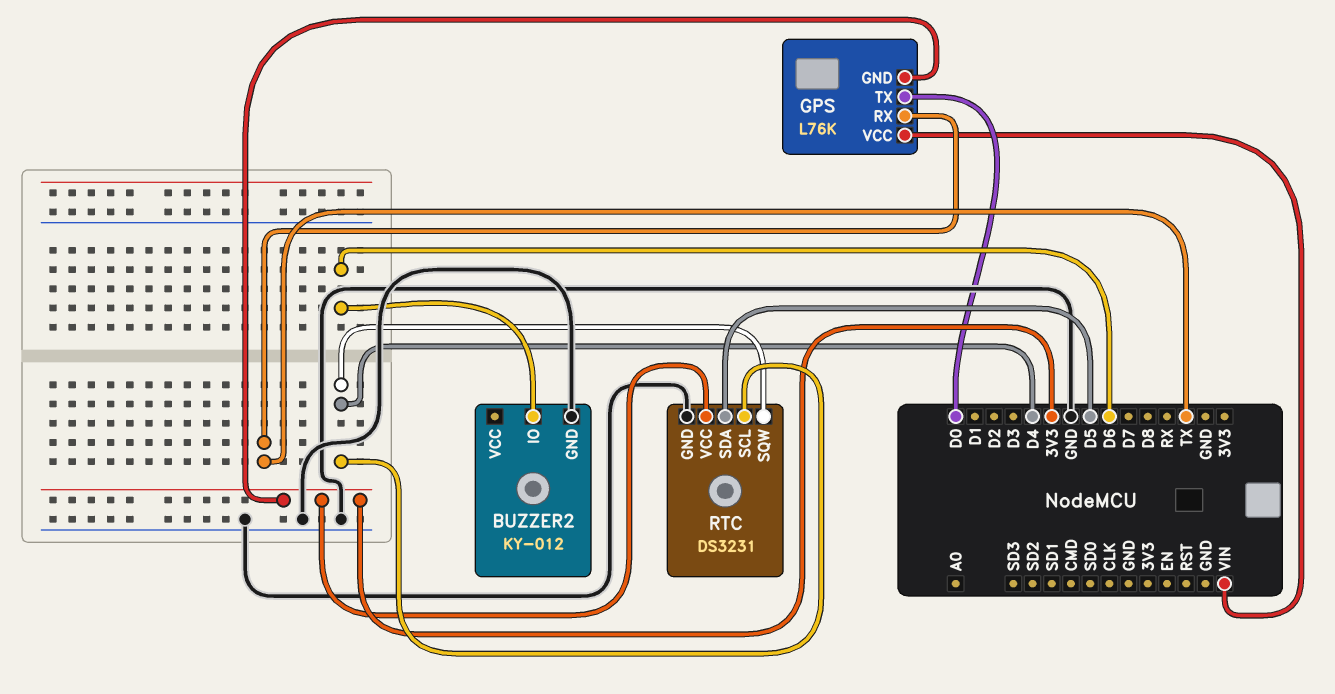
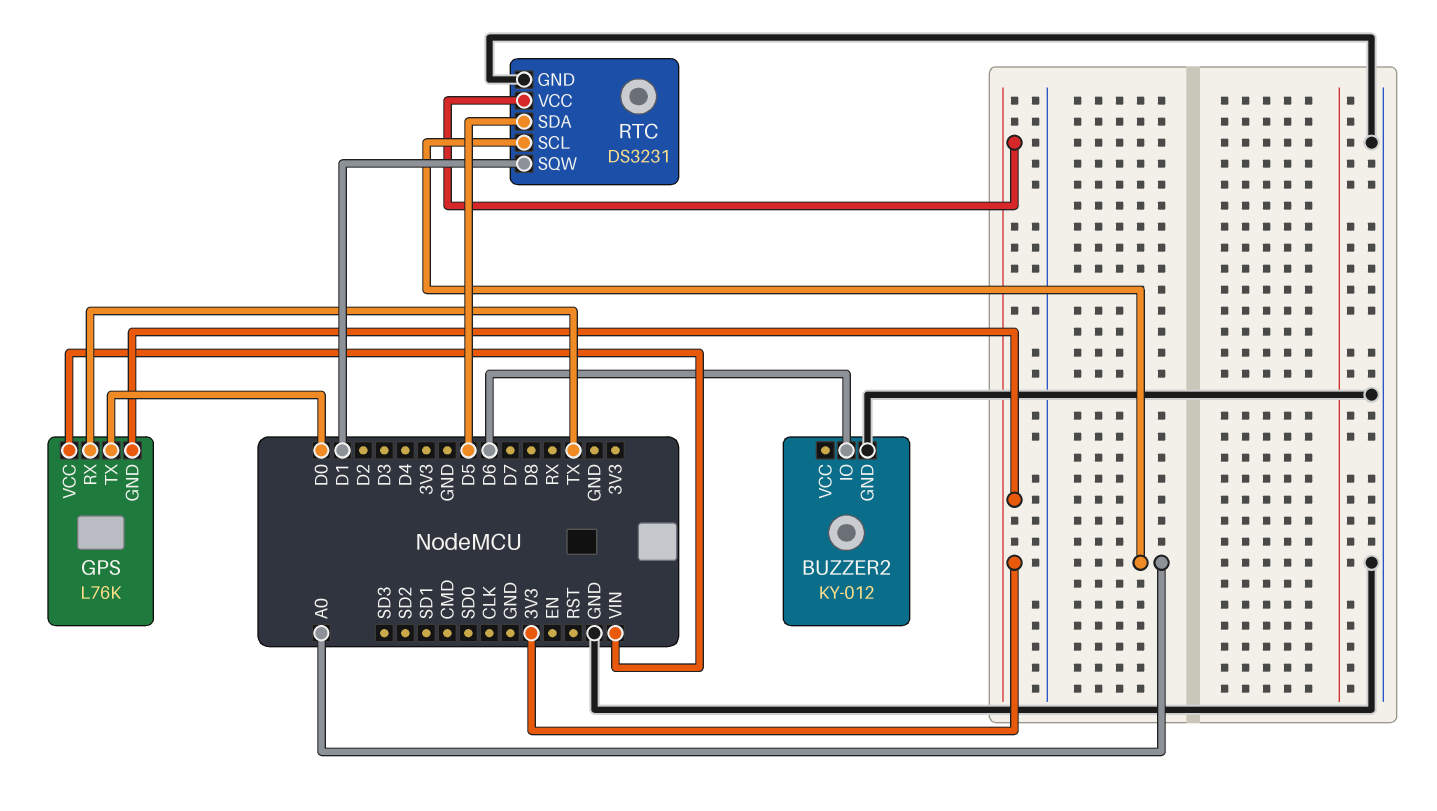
RTC pin SCL: D4 -> A0
RTC pin SQW: D4 -> D1

